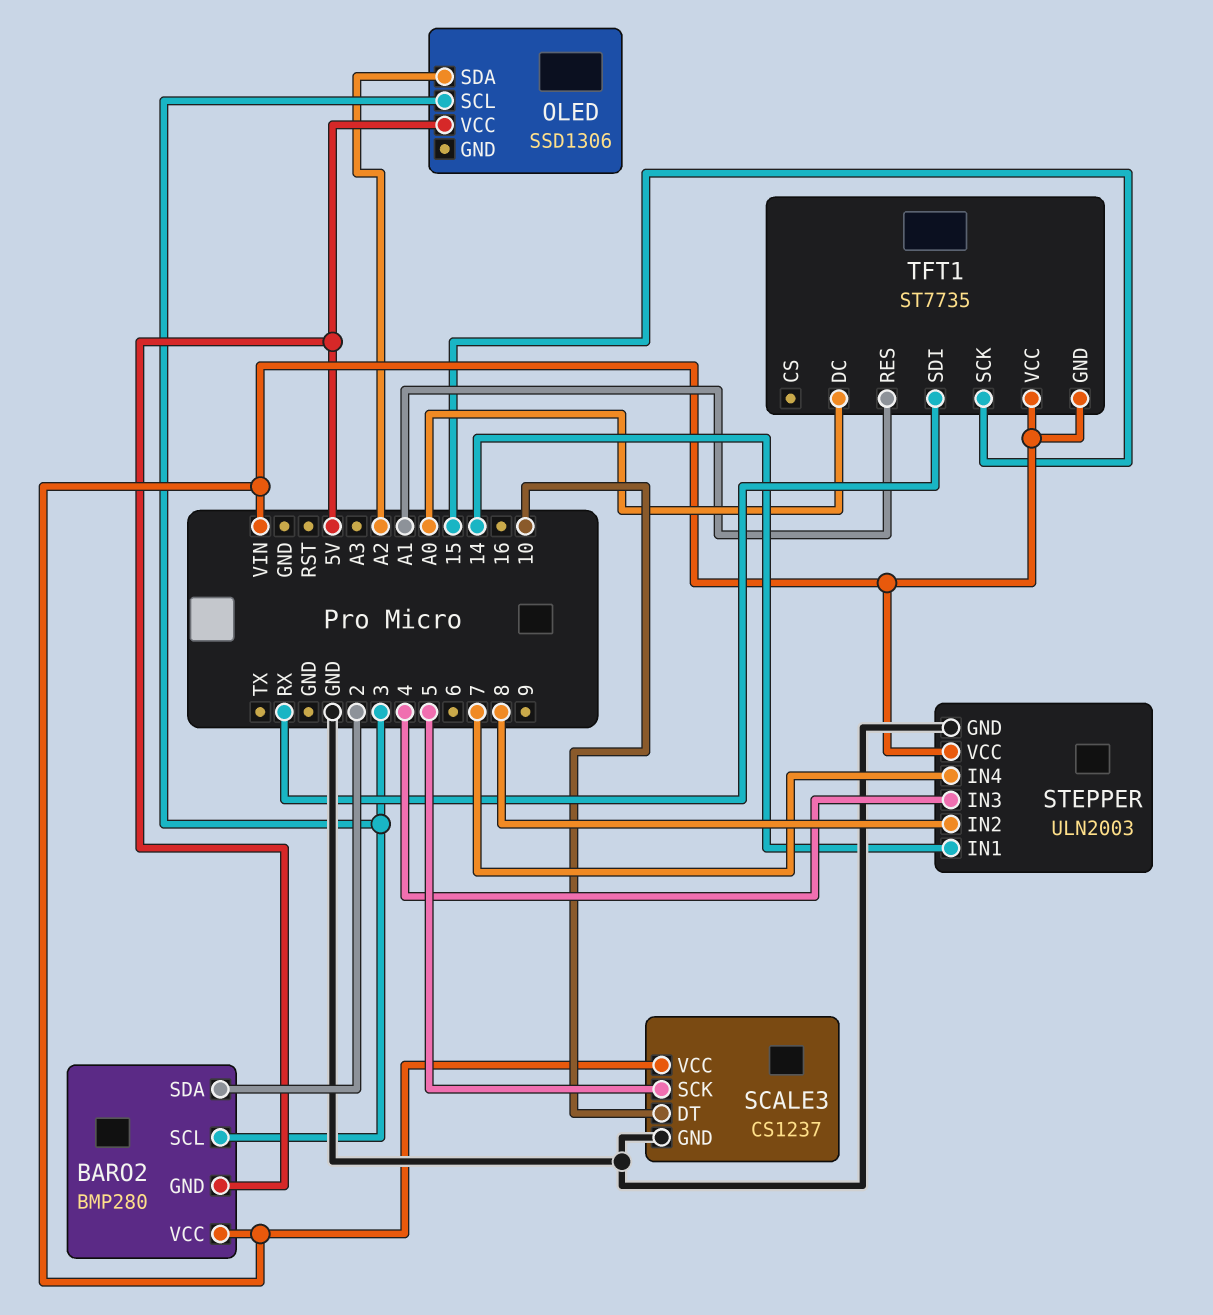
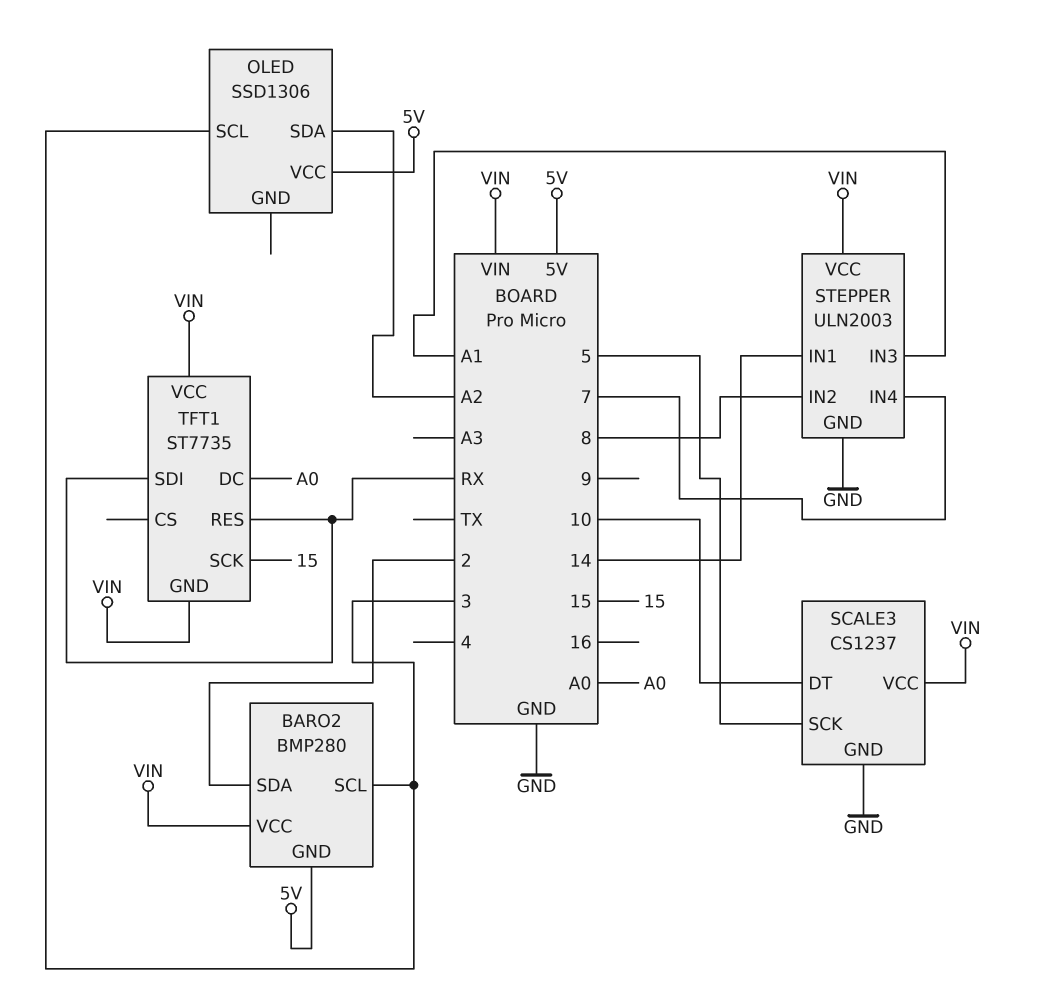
STEPPER pin IN3: 4 -> A1
TFT1 pin RES: A1 -> RX

